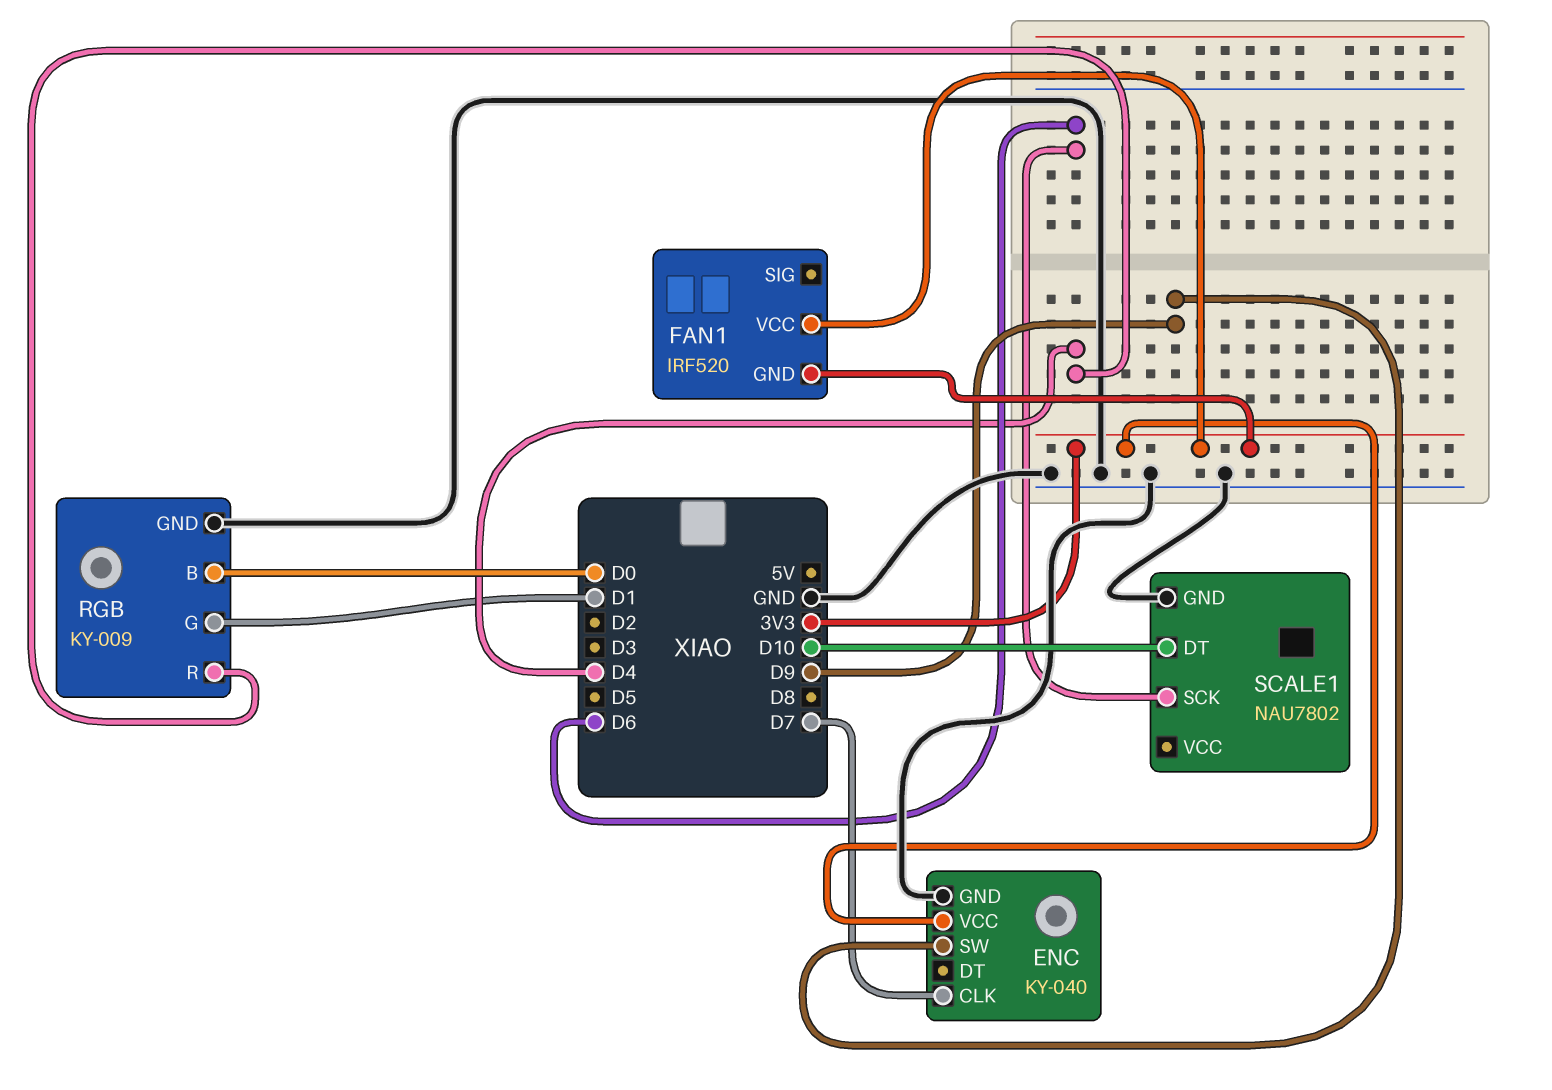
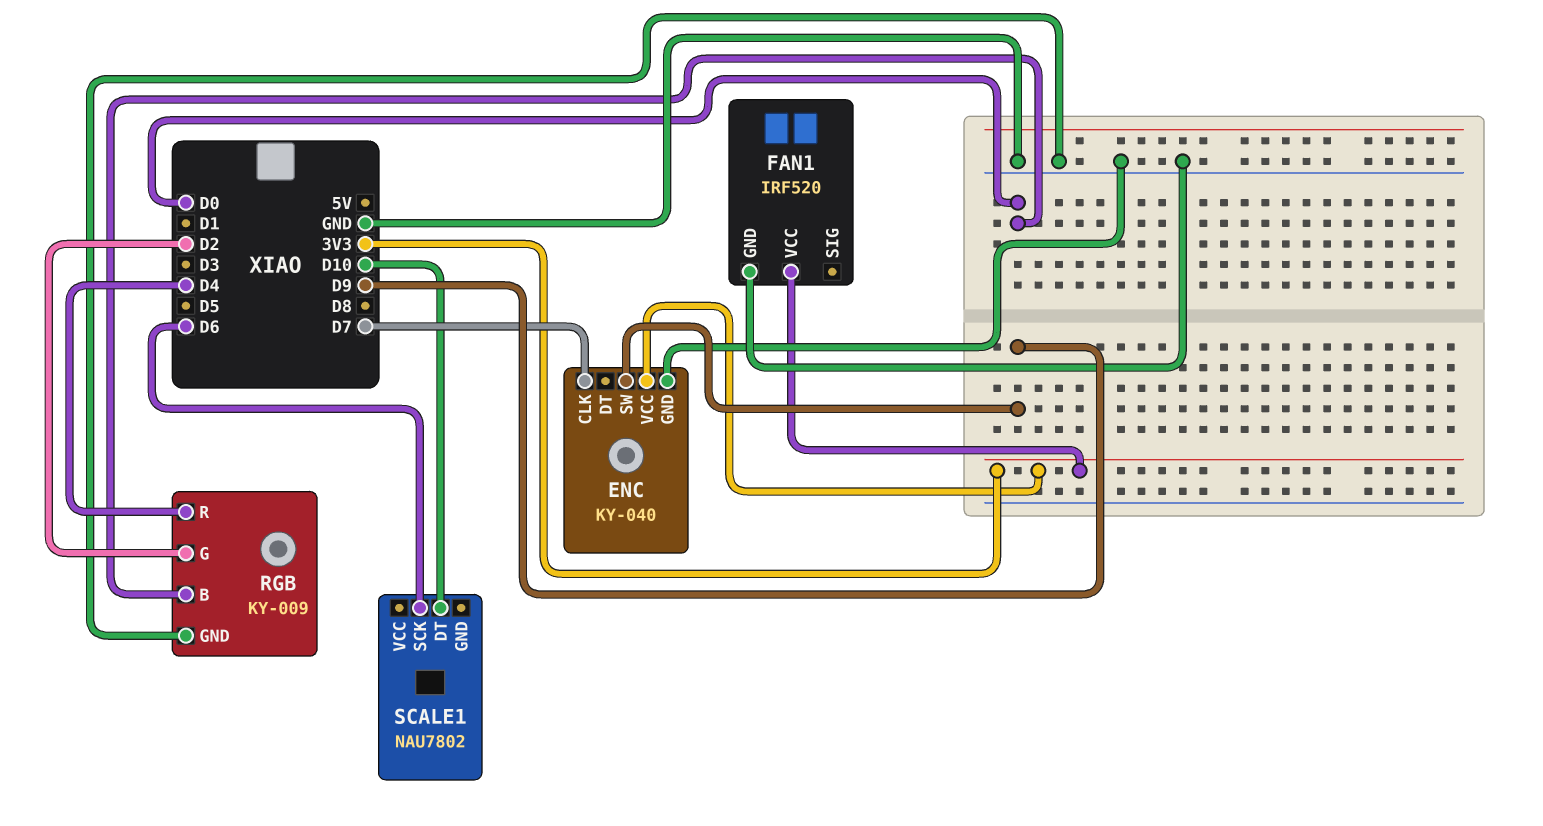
FAN1 pin GND: 3V3 -> GND
RGB pin G: D1 -> D2
SCALE1 pin GND: GND -> none

